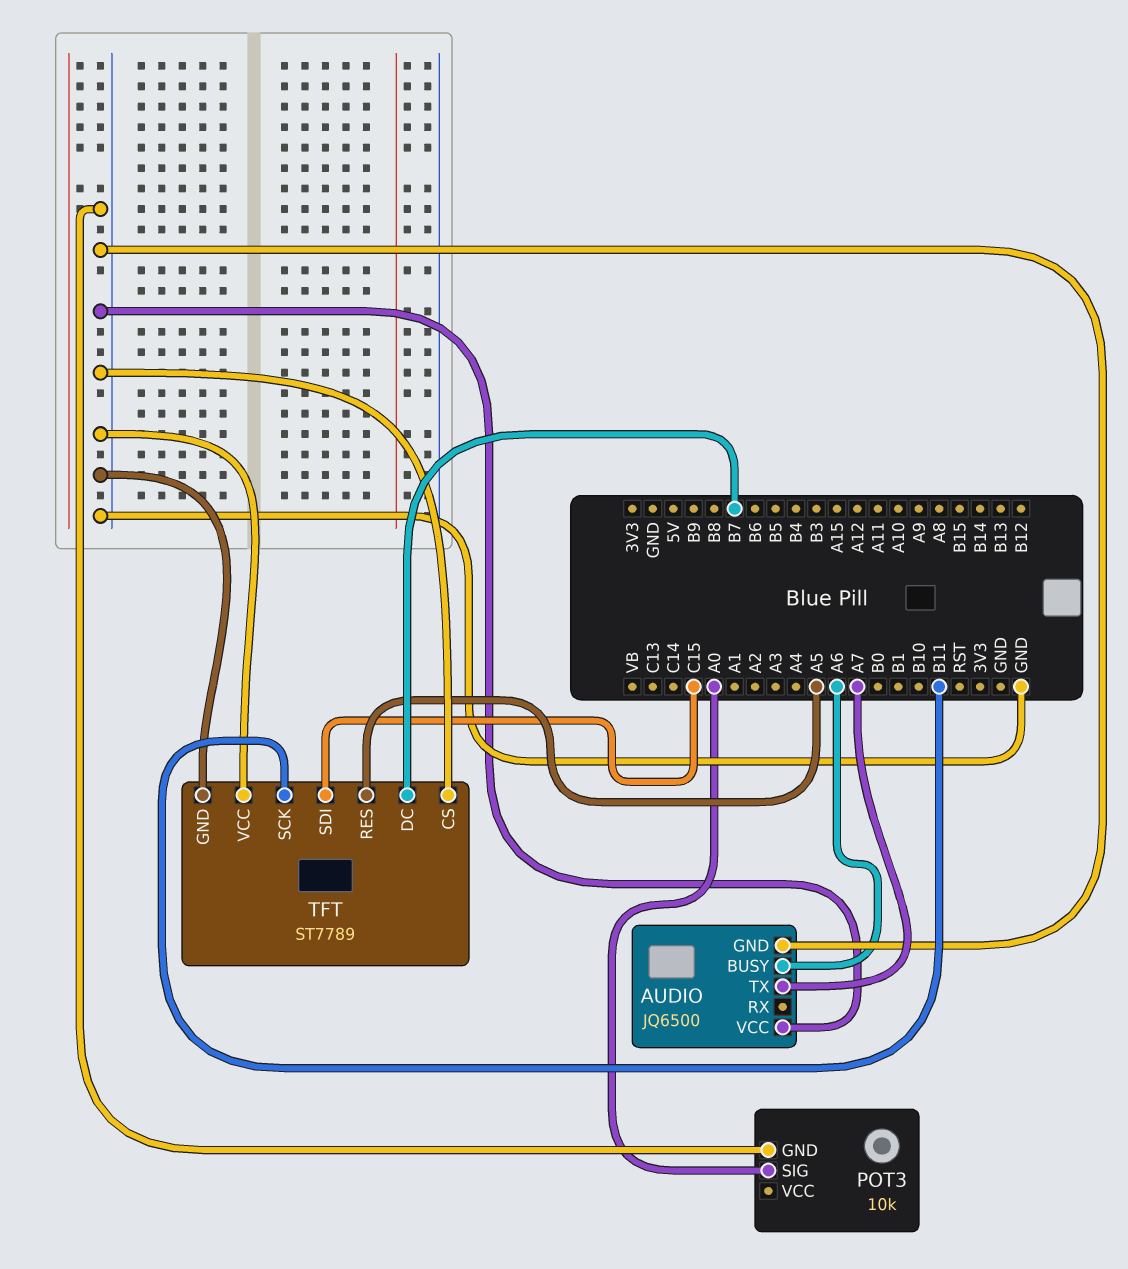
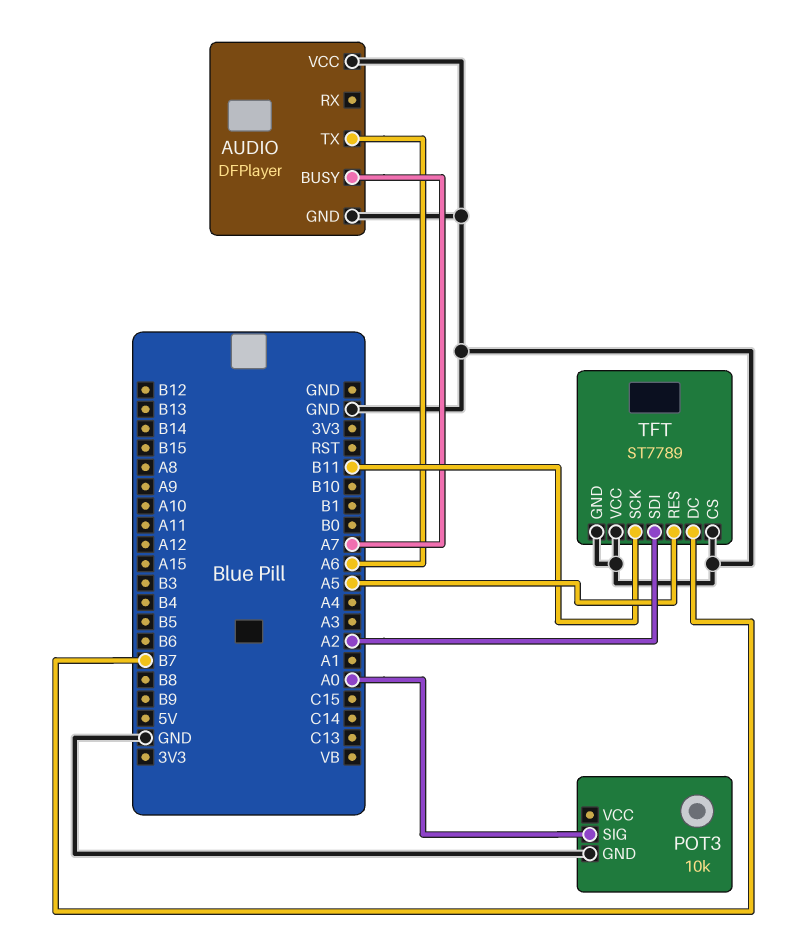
AUDIO: JQ6500 -> DFPlayer
AUDIO pin BUSY: A6 -> A7
AUDIO pin TX: A7 -> A6
TFT pin SDI: C15 -> A2

